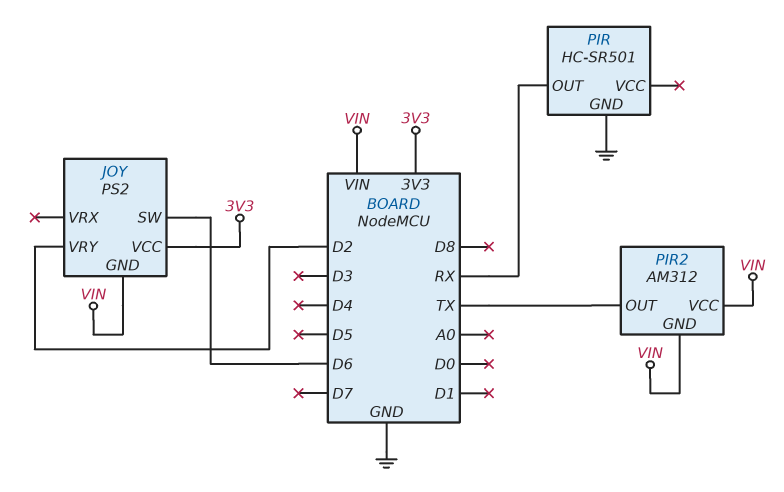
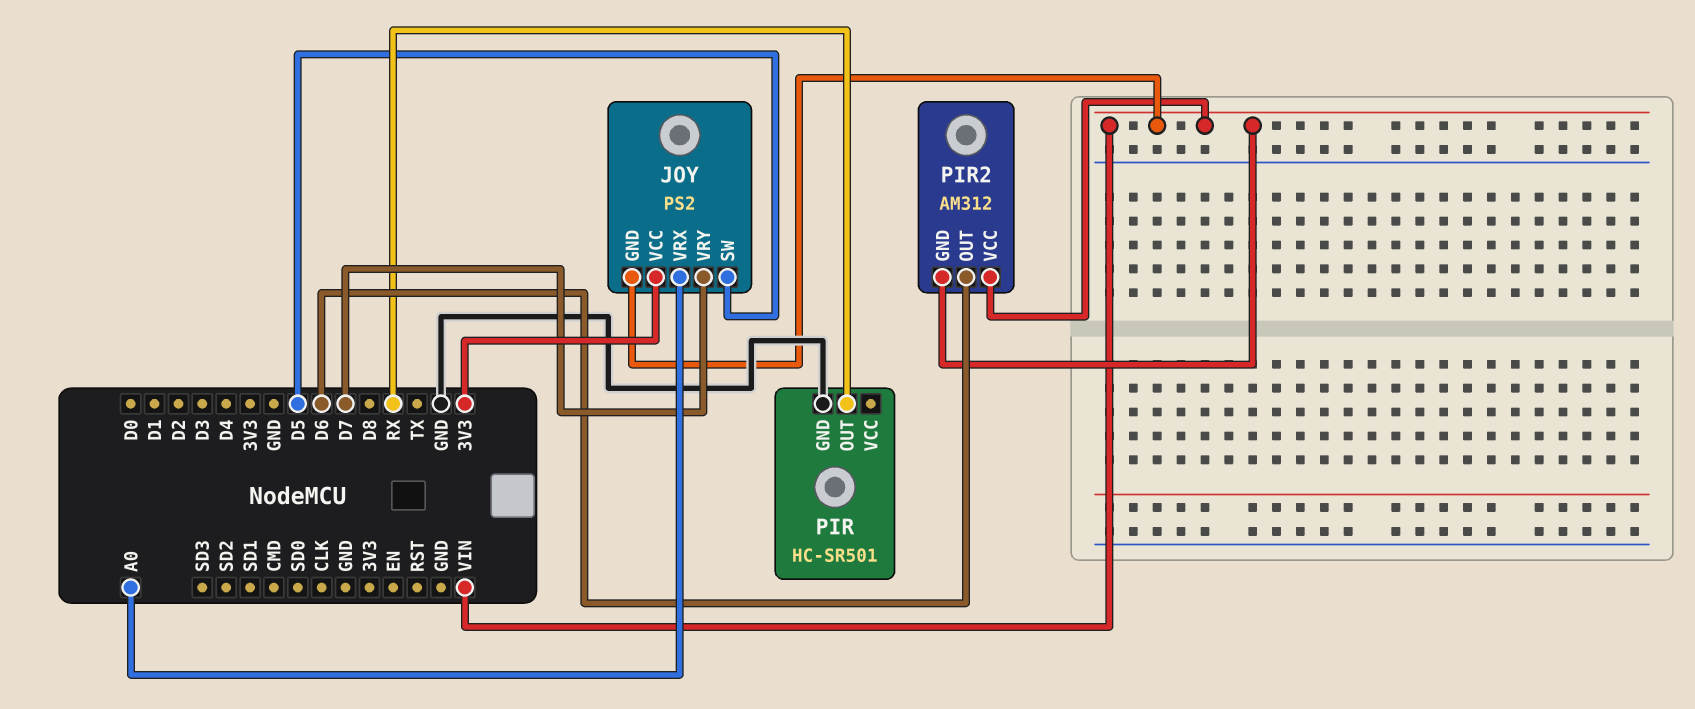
JOY pin SW: D6 -> D5
JOY pin VRX: none -> A0
JOY pin VRY: D2 -> D7
PIR2 pin OUT: TX -> D6

